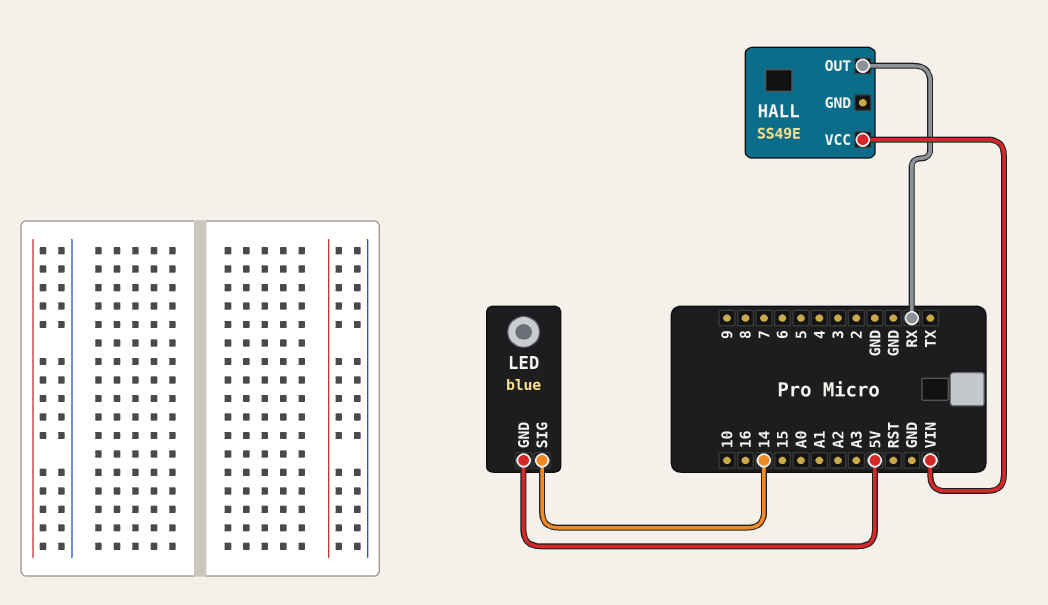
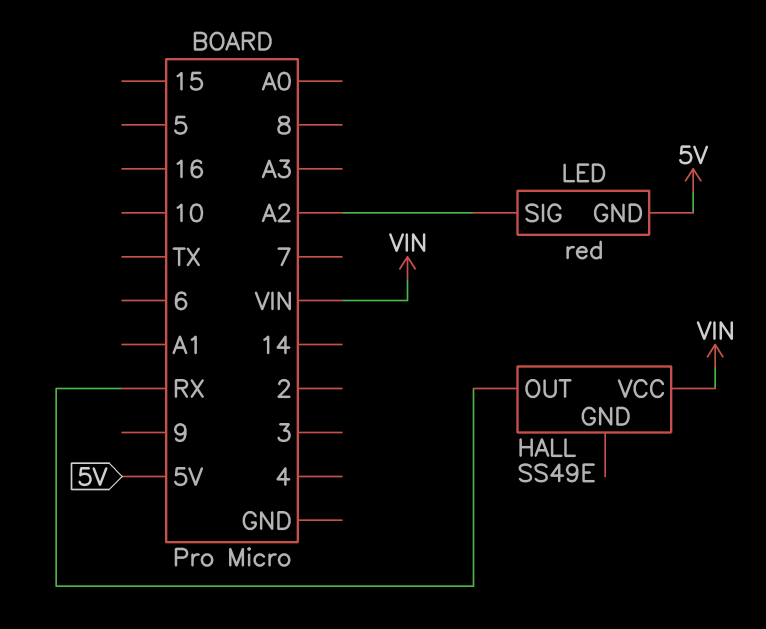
LED: blue -> red
LED pin SIG: 14 -> A2

